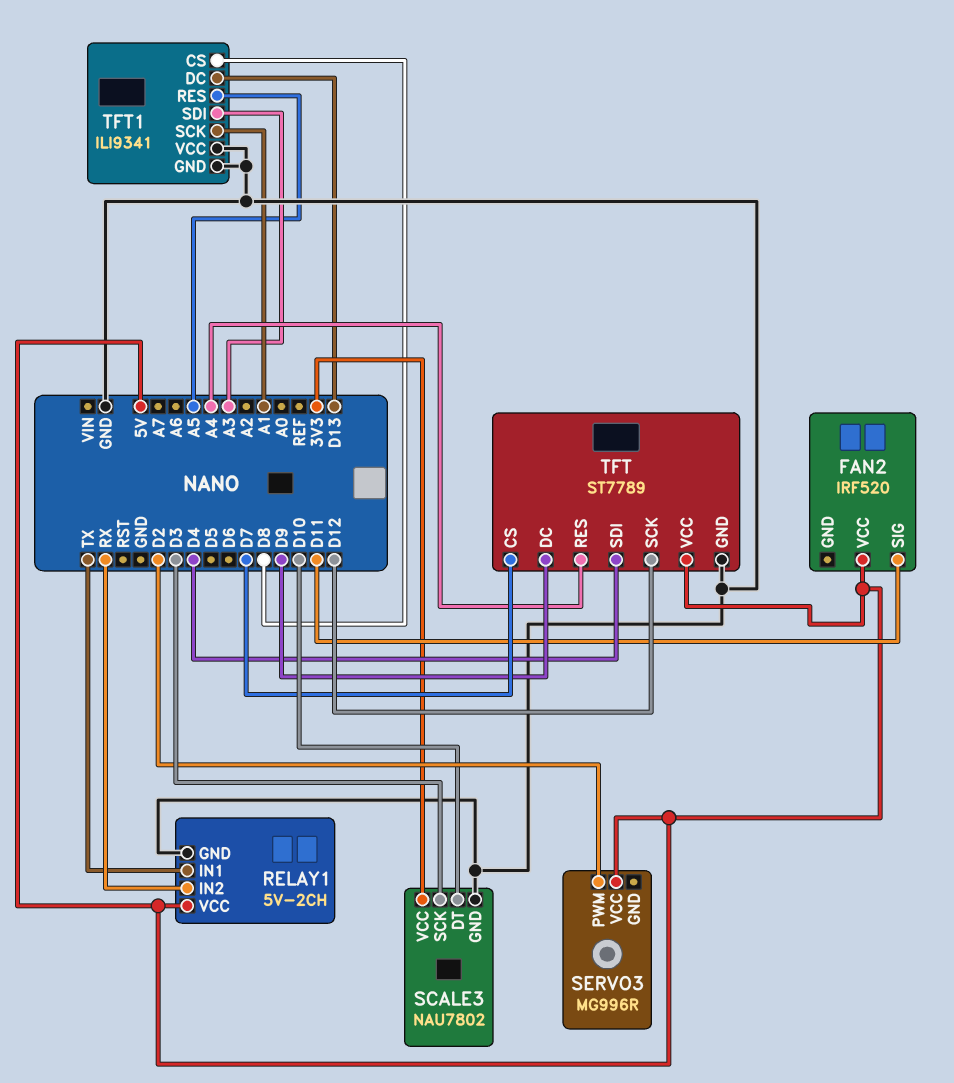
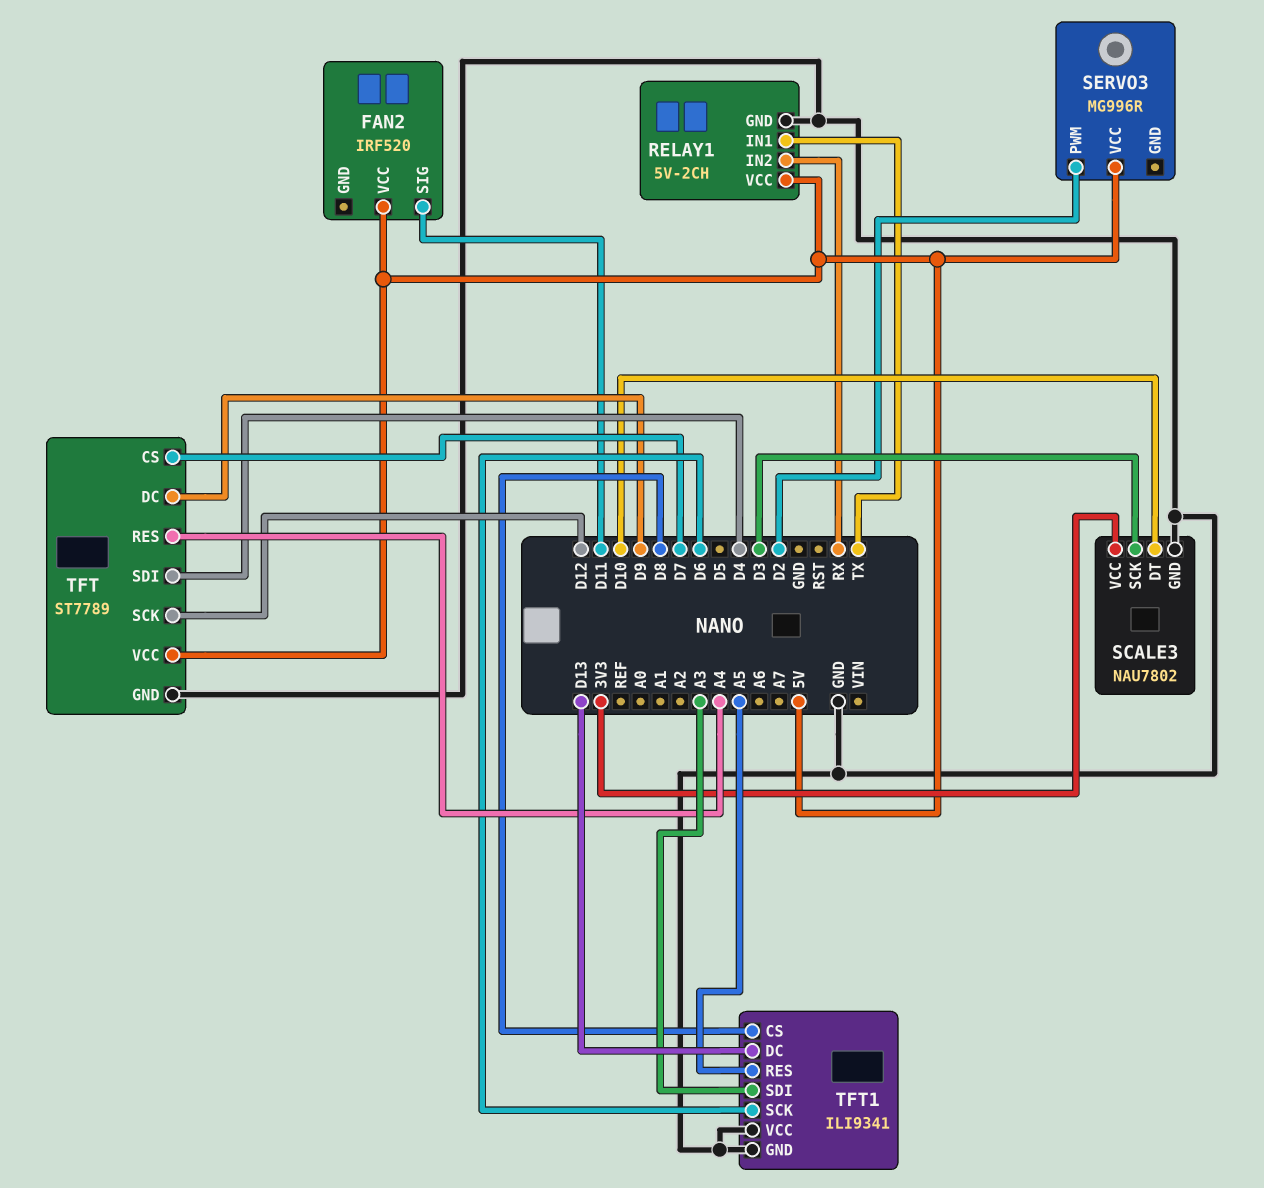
TFT1 pin SCK: A1 -> D6

